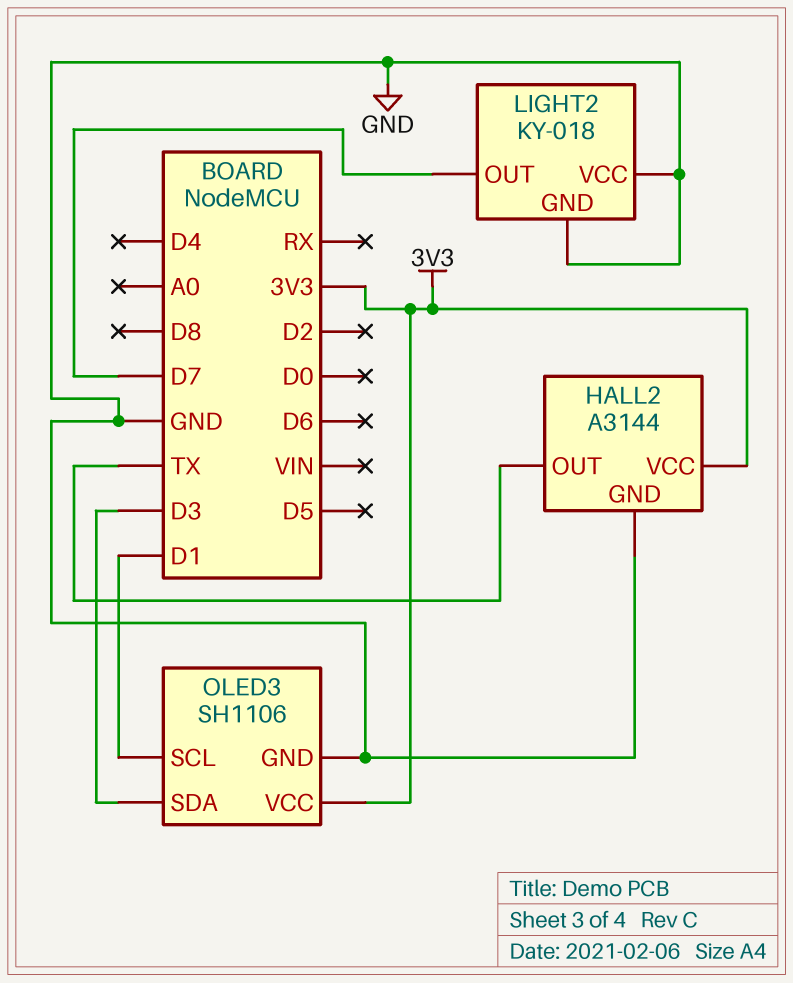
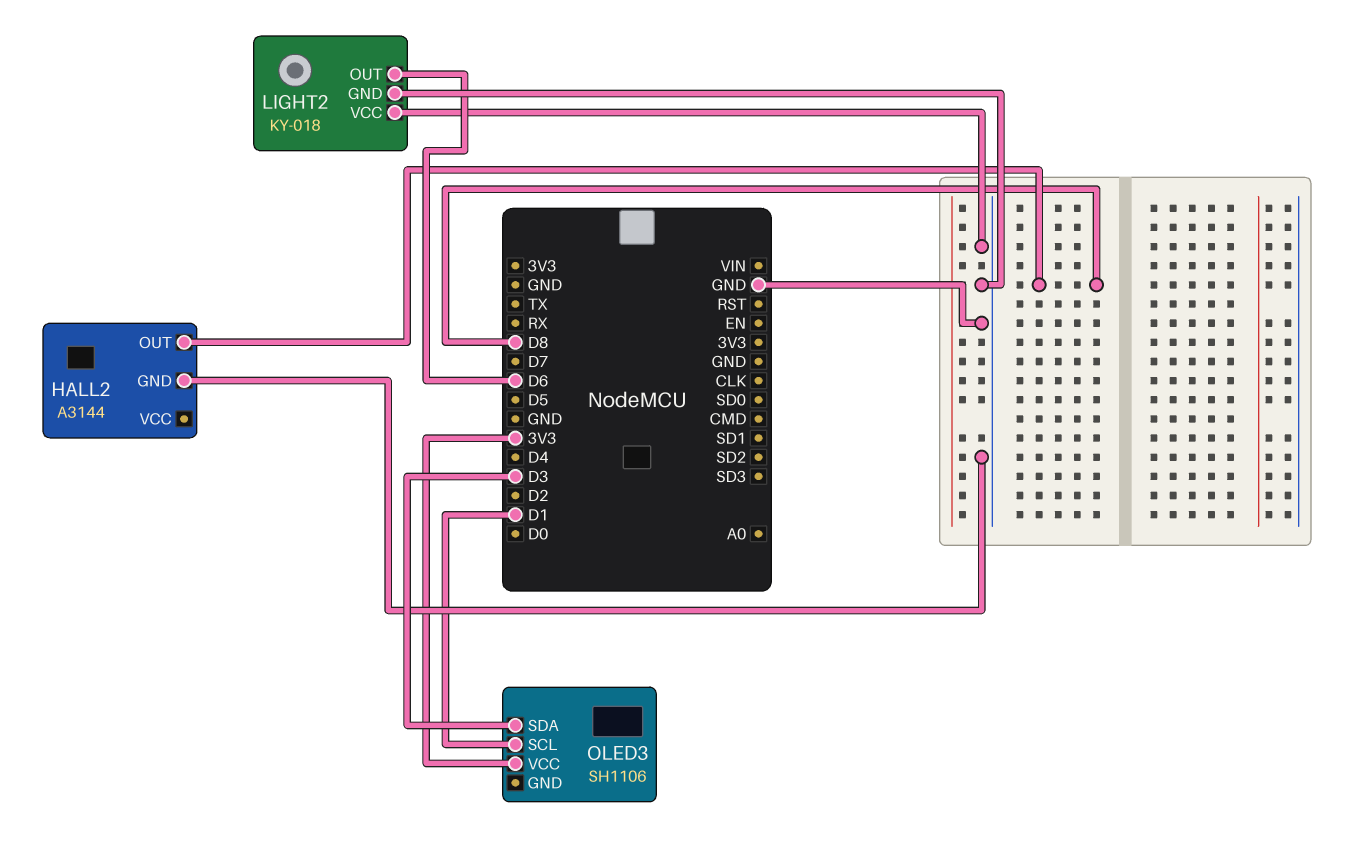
HALL2 pin OUT: TX -> D8
HALL2 pin VCC: 3V3 -> none
LIGHT2 pin OUT: D7 -> D6
OLED3 pin GND: GND -> none

